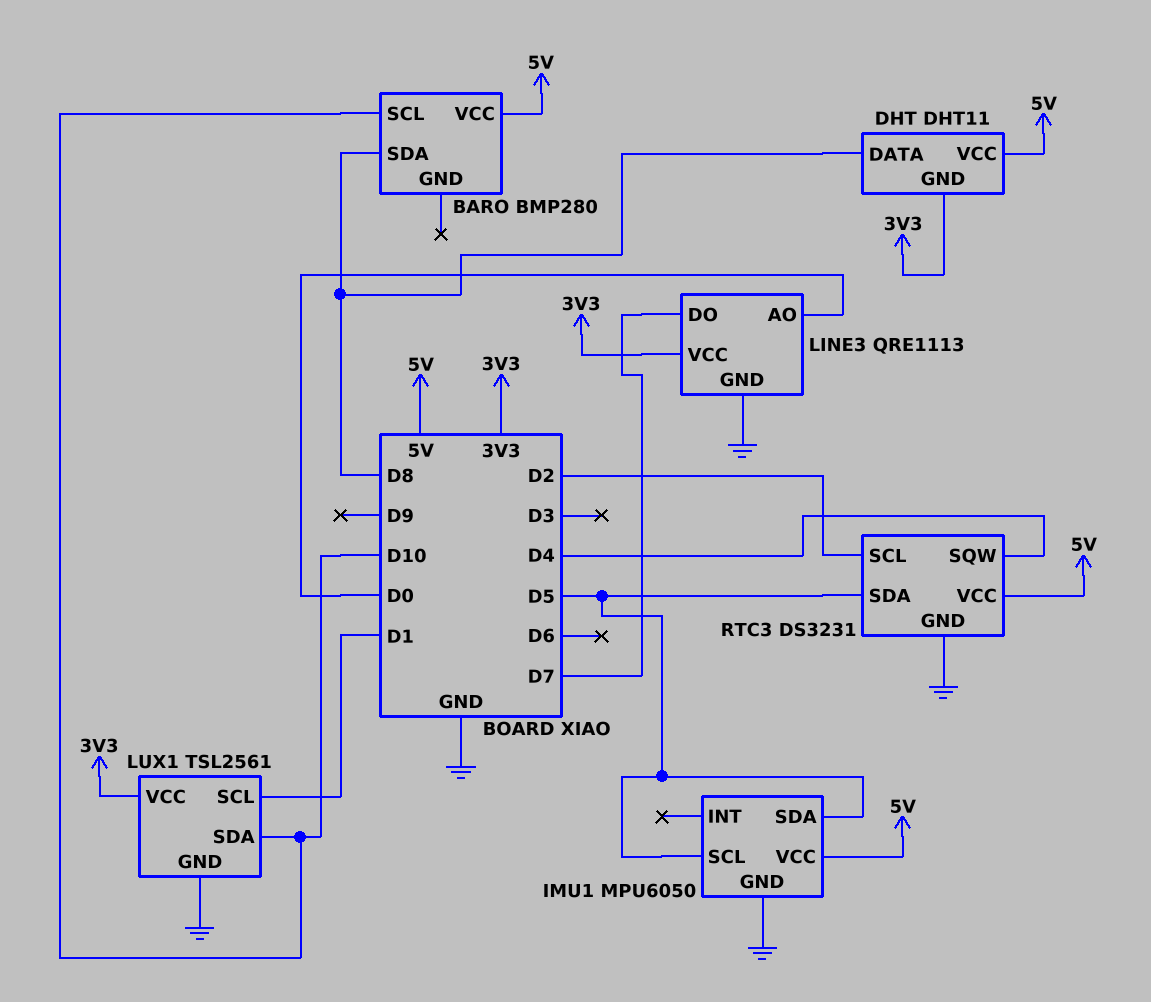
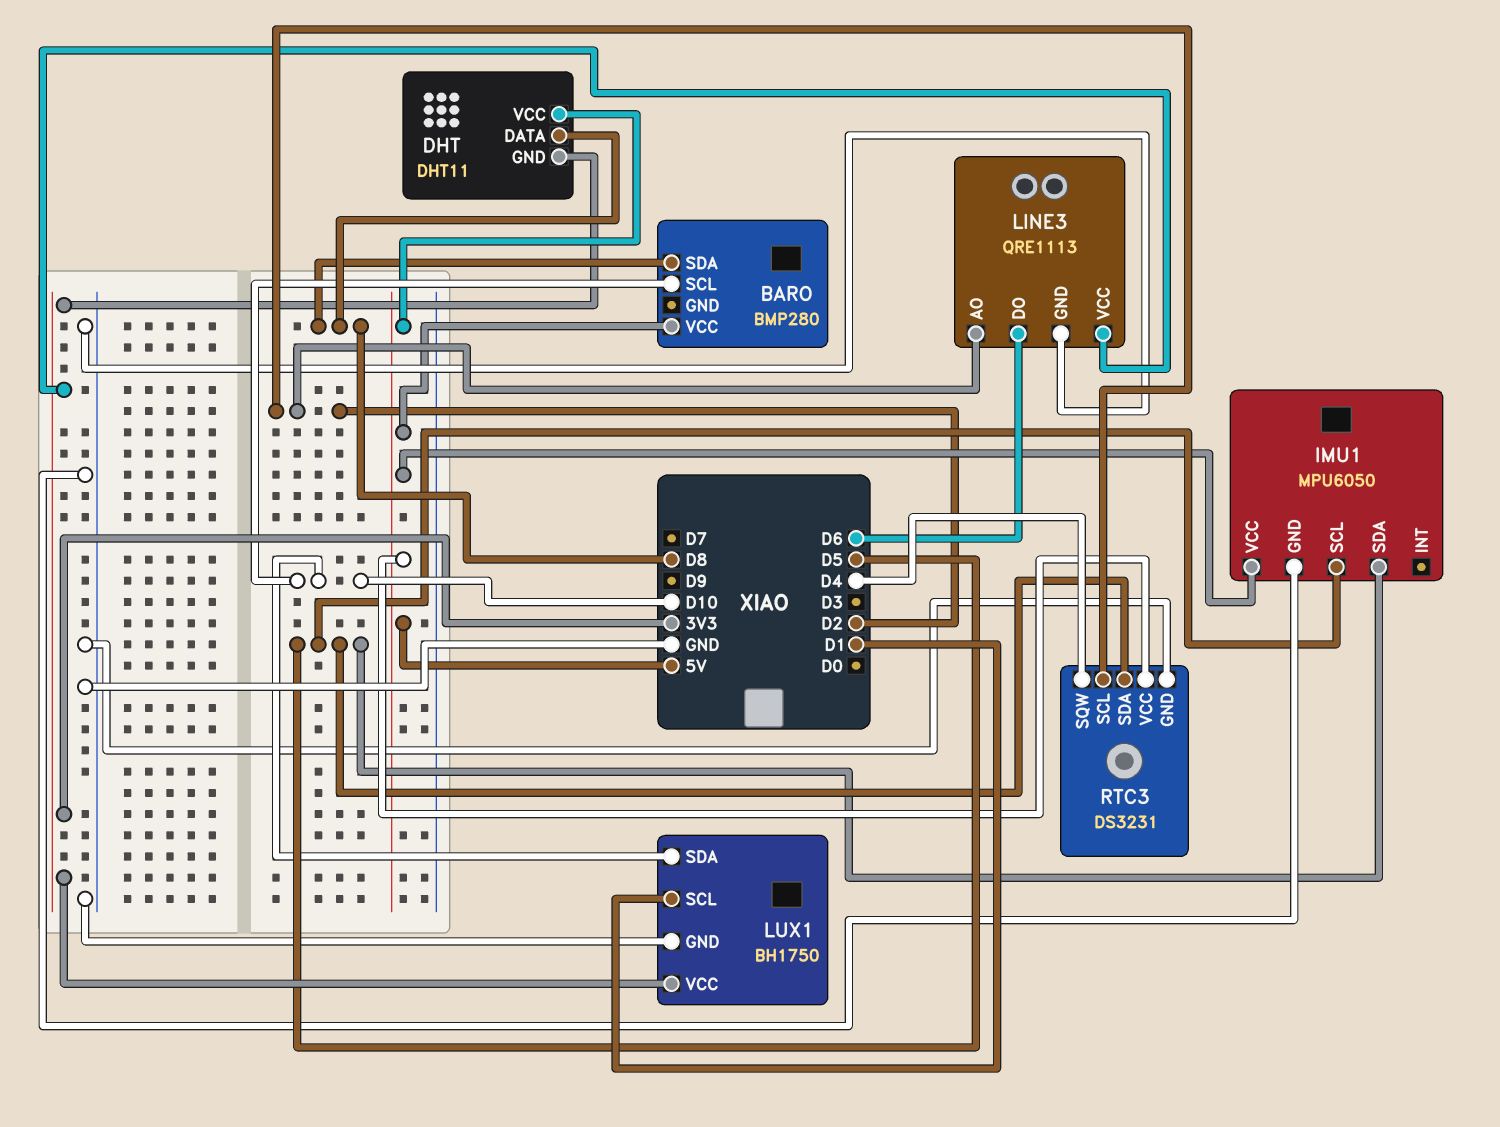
LINE3 pin AO: D0 -> D2
LINE3 pin DO: D7 -> D6
LUX1: TSL2561 -> BH1750

